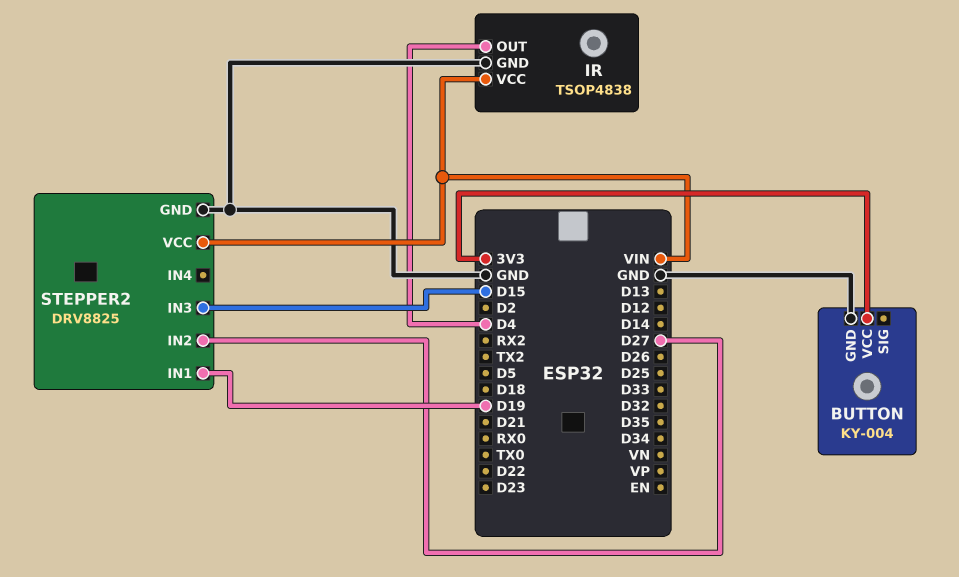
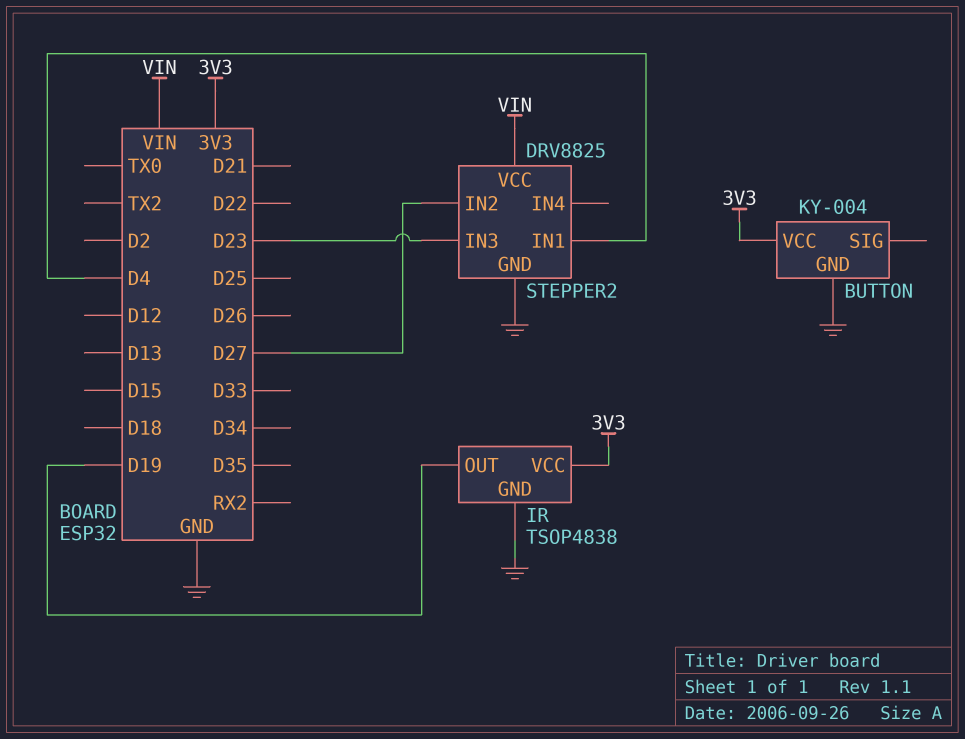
IR pin OUT: D4 -> D19
IR pin VCC: VIN -> 3V3
STEPPER2 pin IN1: D19 -> D4
STEPPER2 pin IN3: D15 -> D23

